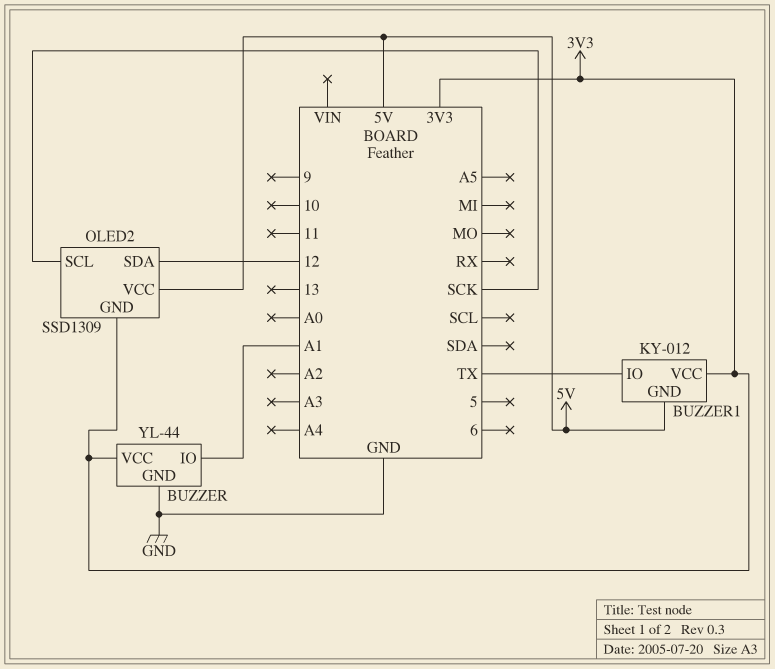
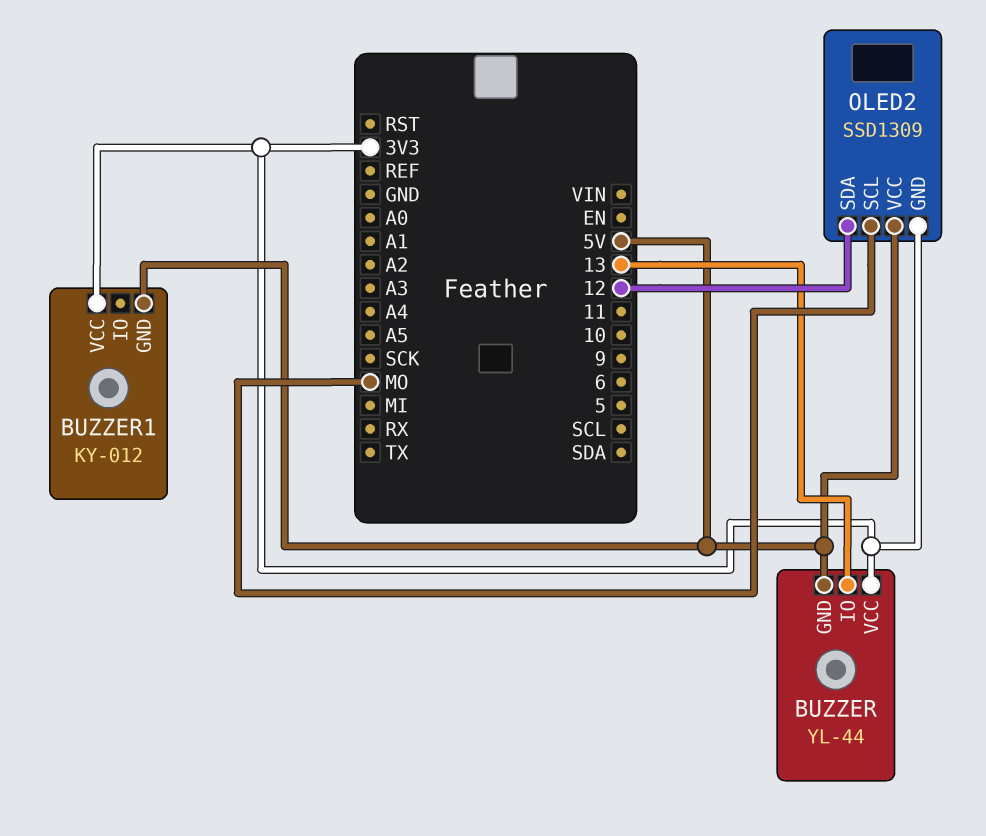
BUZZER pin GND: GND -> 5V
BUZZER pin IO: A1 -> 13
BUZZER1 pin IO: TX -> none
OLED2 pin SCL: SCK -> MO

